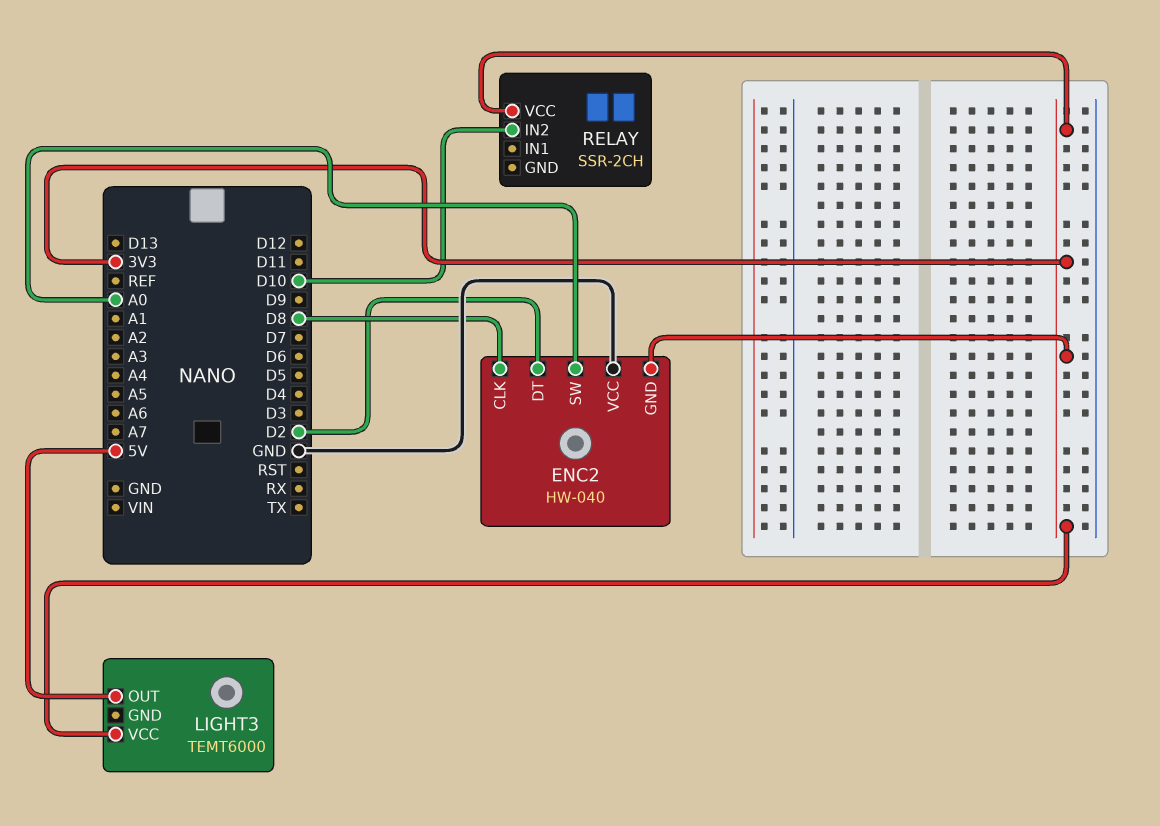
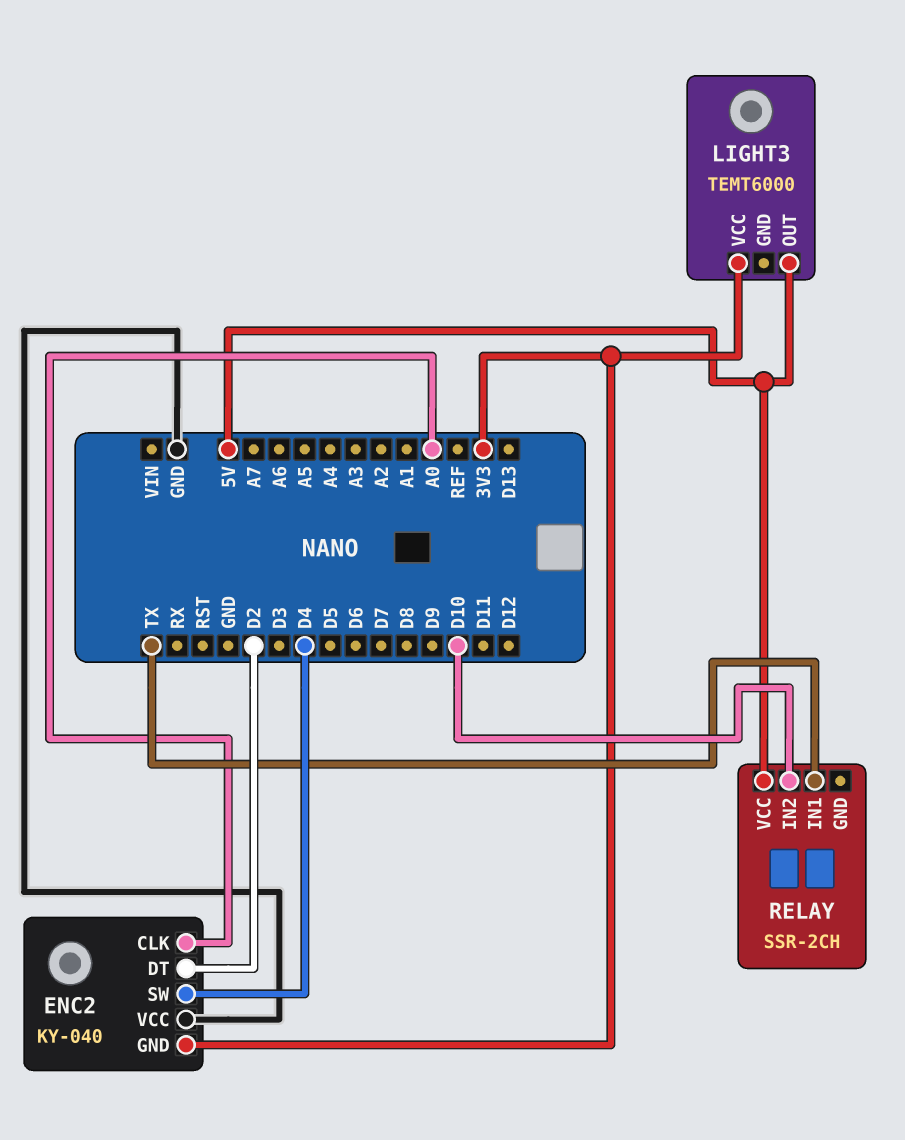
ENC2: HW-040 -> KY-040
ENC2 pin CLK: D8 -> A0
ENC2 pin SW: A0 -> D4
RELAY pin IN1: none -> TX
RELAY pin VCC: 3V3 -> 5V

